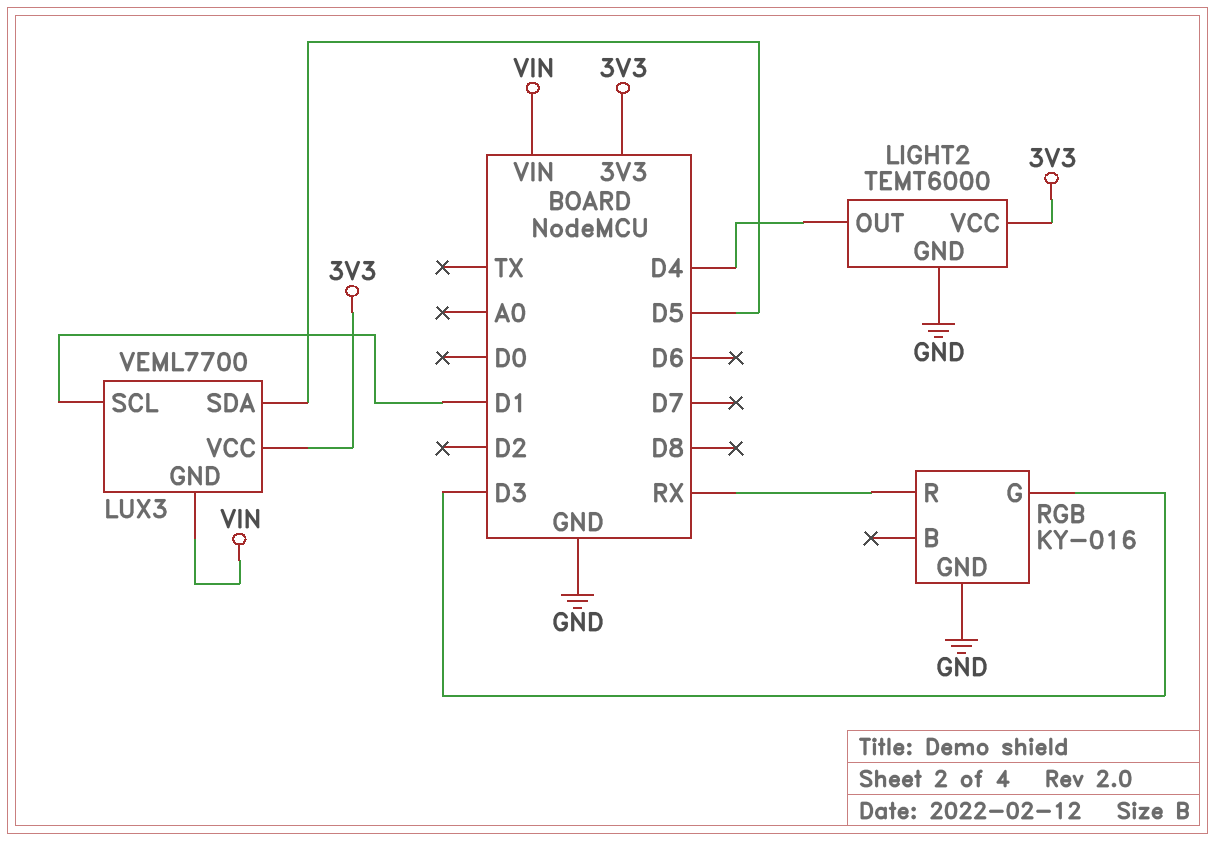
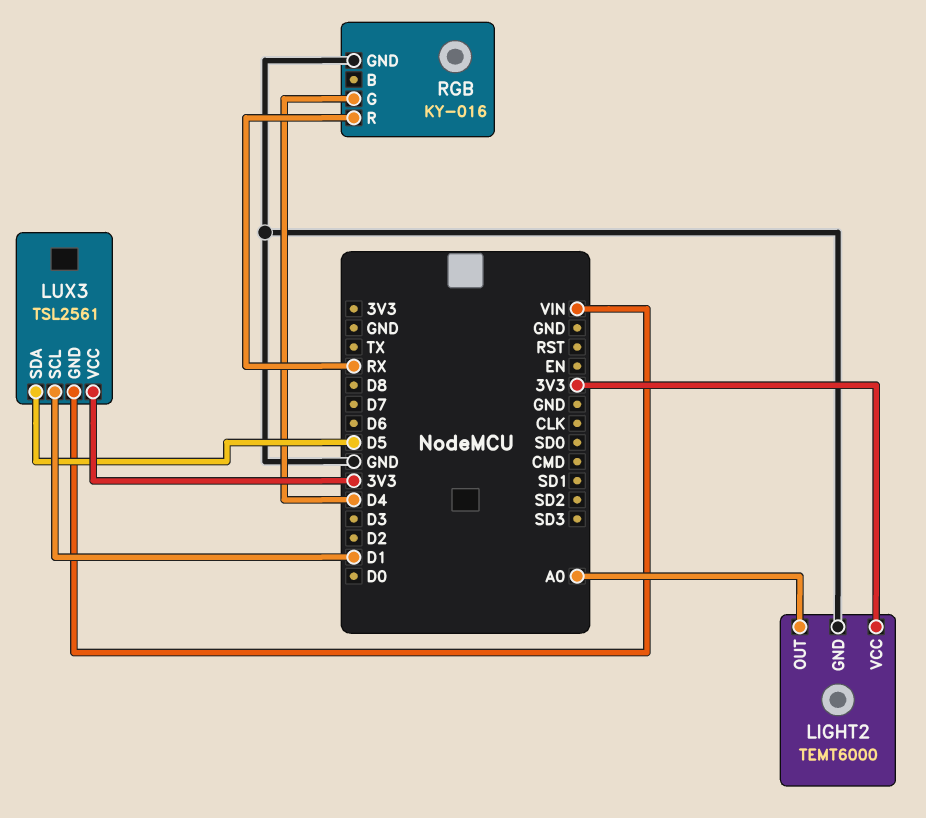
LIGHT2 pin OUT: D4 -> A0
LUX3: VEML7700 -> TSL2561
RGB pin G: D3 -> D4

